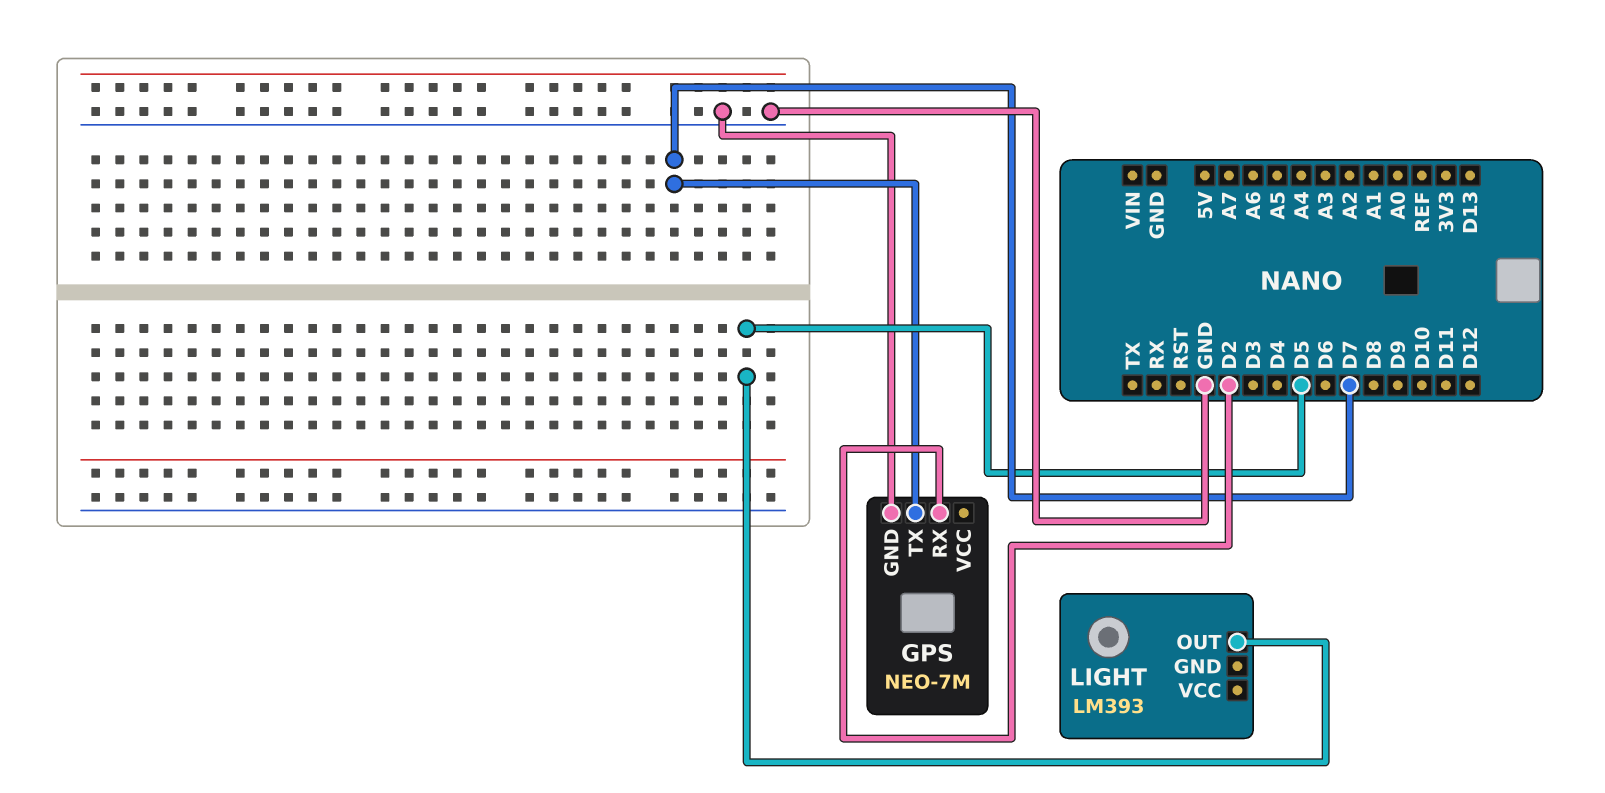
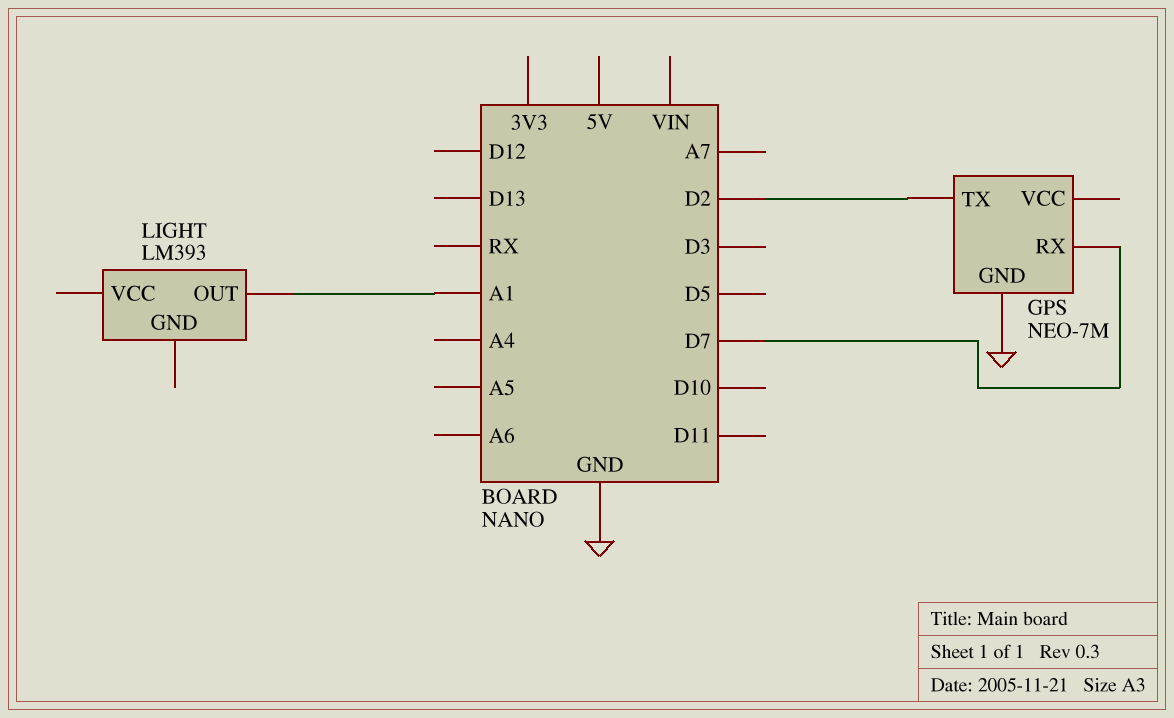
GPS pin RX: D2 -> D7
GPS pin TX: D7 -> D2
LIGHT pin OUT: D5 -> A1

